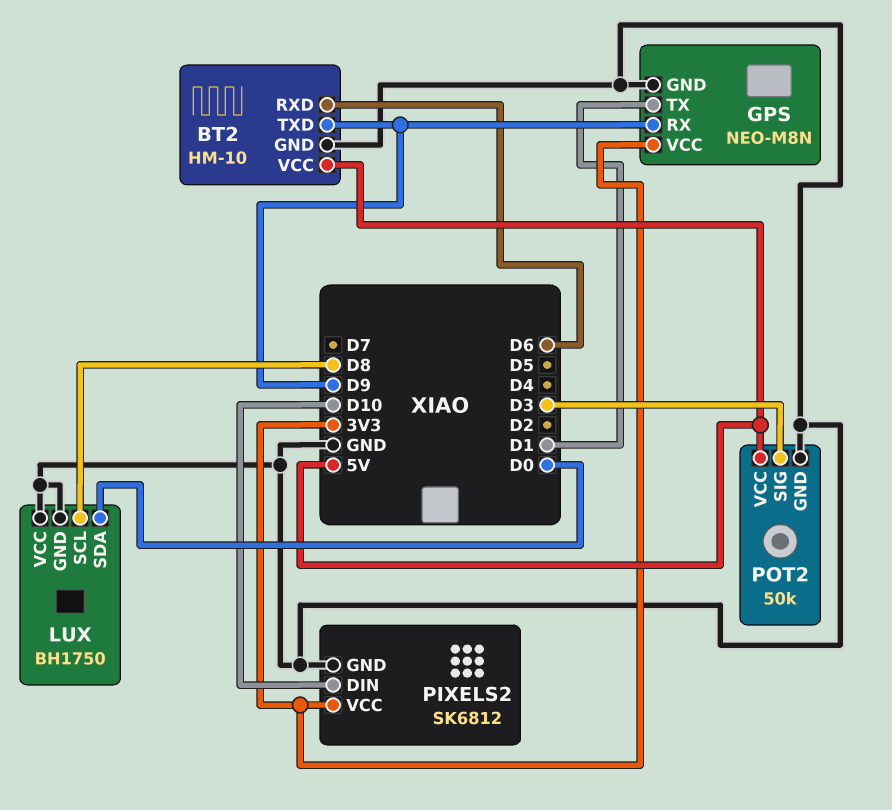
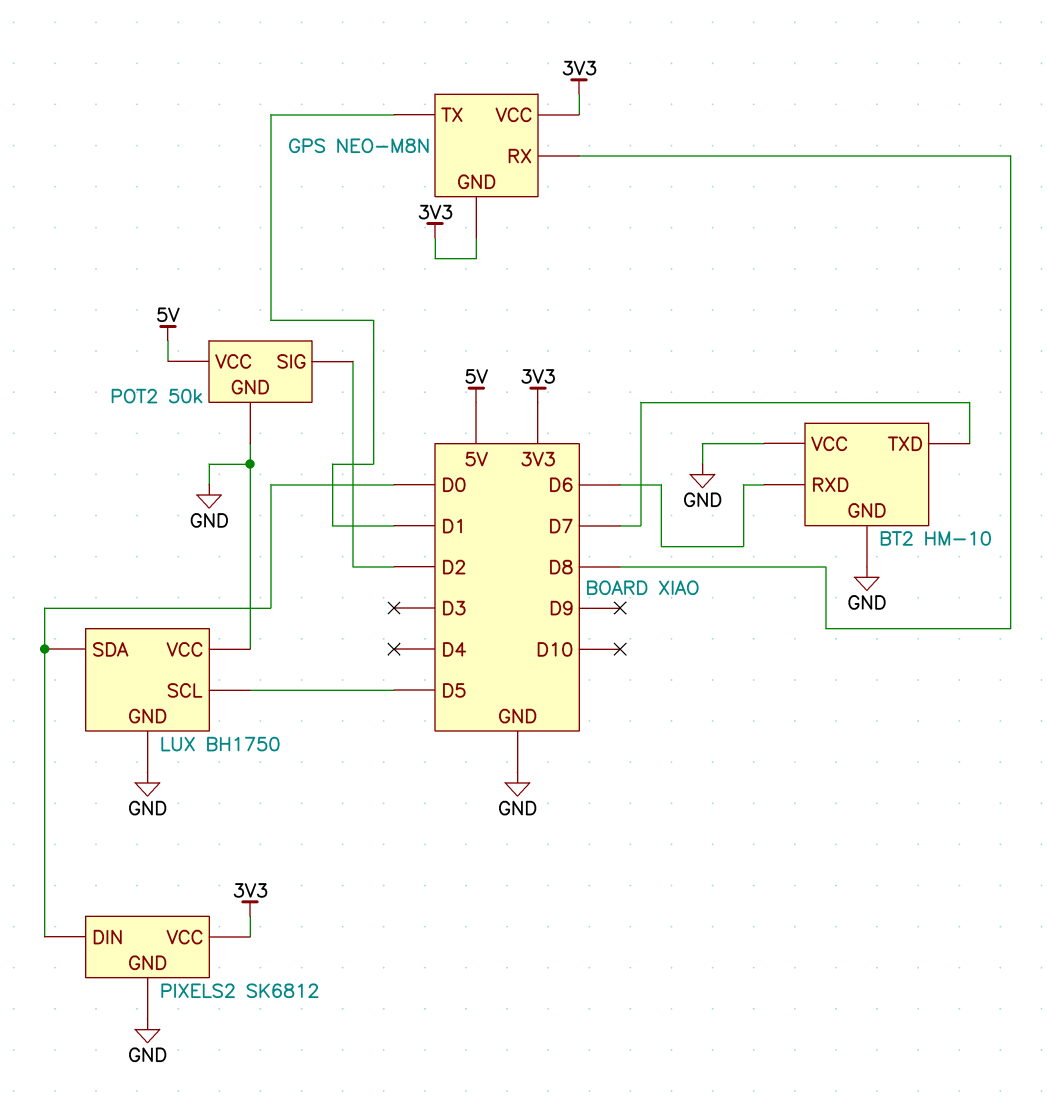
BT2 pin TXD: D9 -> D7
BT2 pin VCC: 5V -> GND
GPS pin GND: GND -> 3V3
GPS pin RX: D9 -> D8
LUX pin SCL: D8 -> D5
PIXELS2 pin DIN: D10 -> D0
POT2 pin SIG: D3 -> D2

